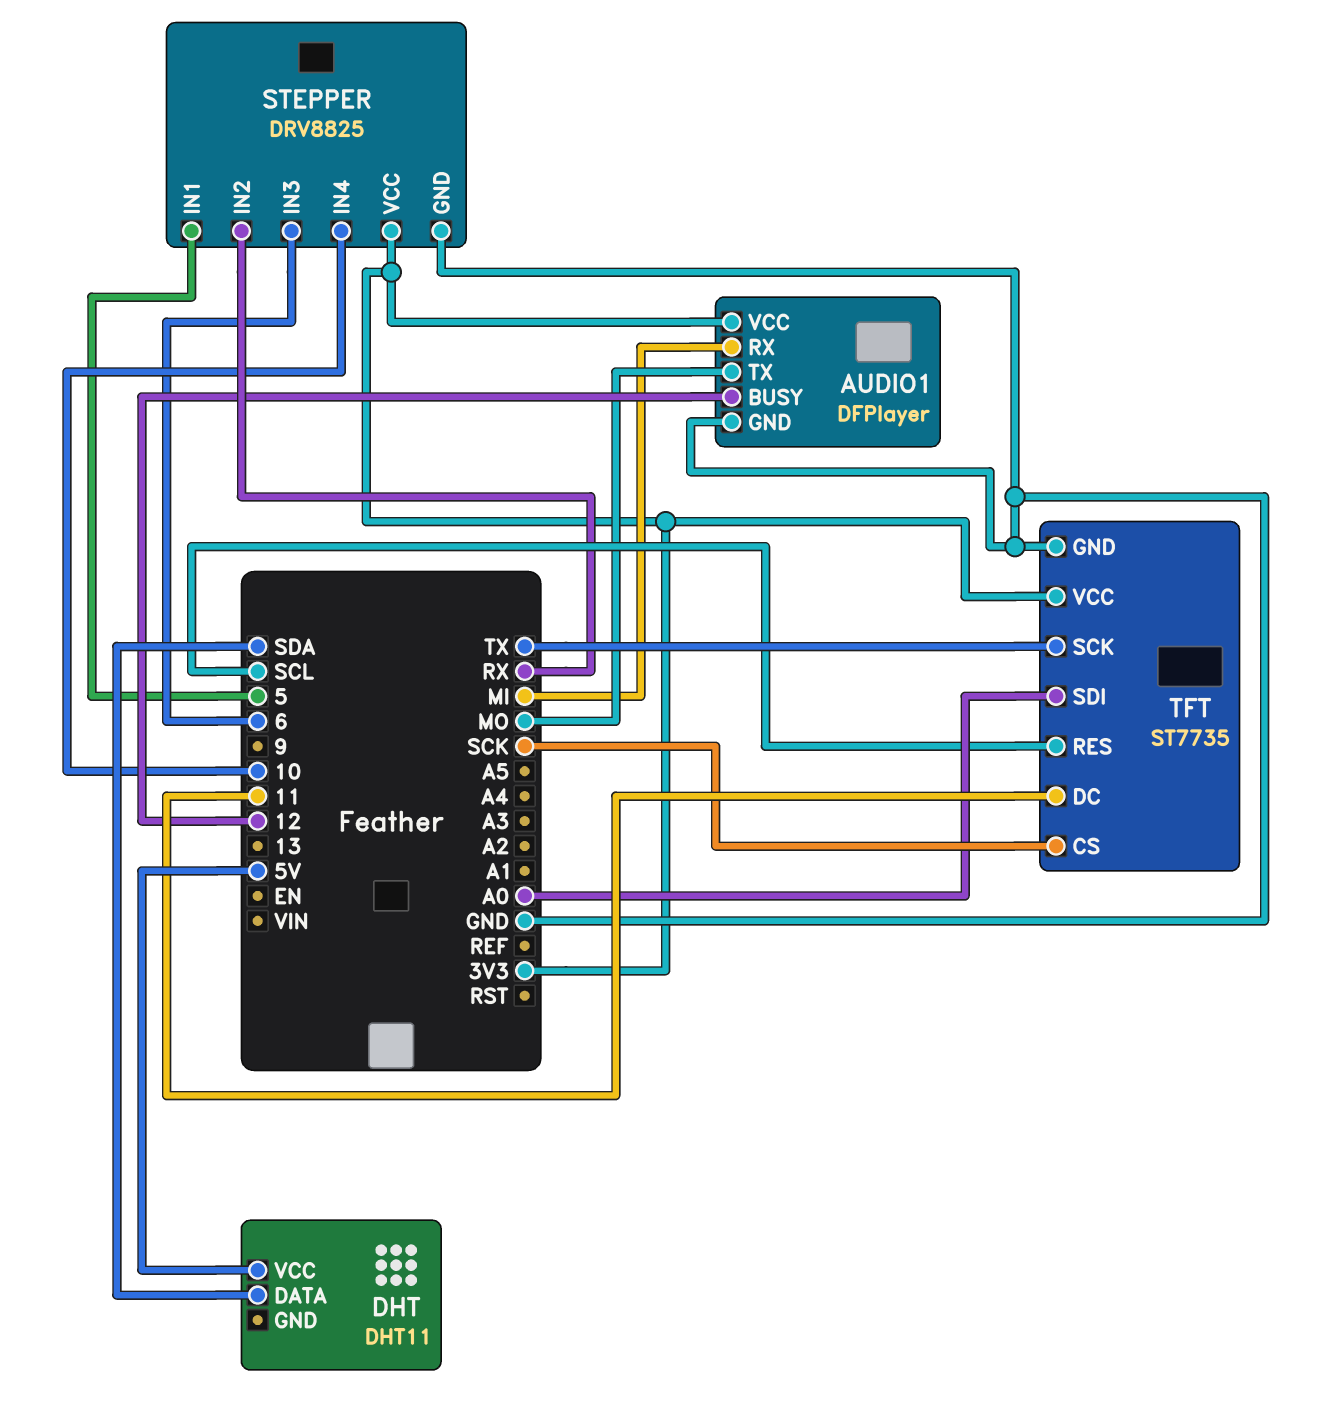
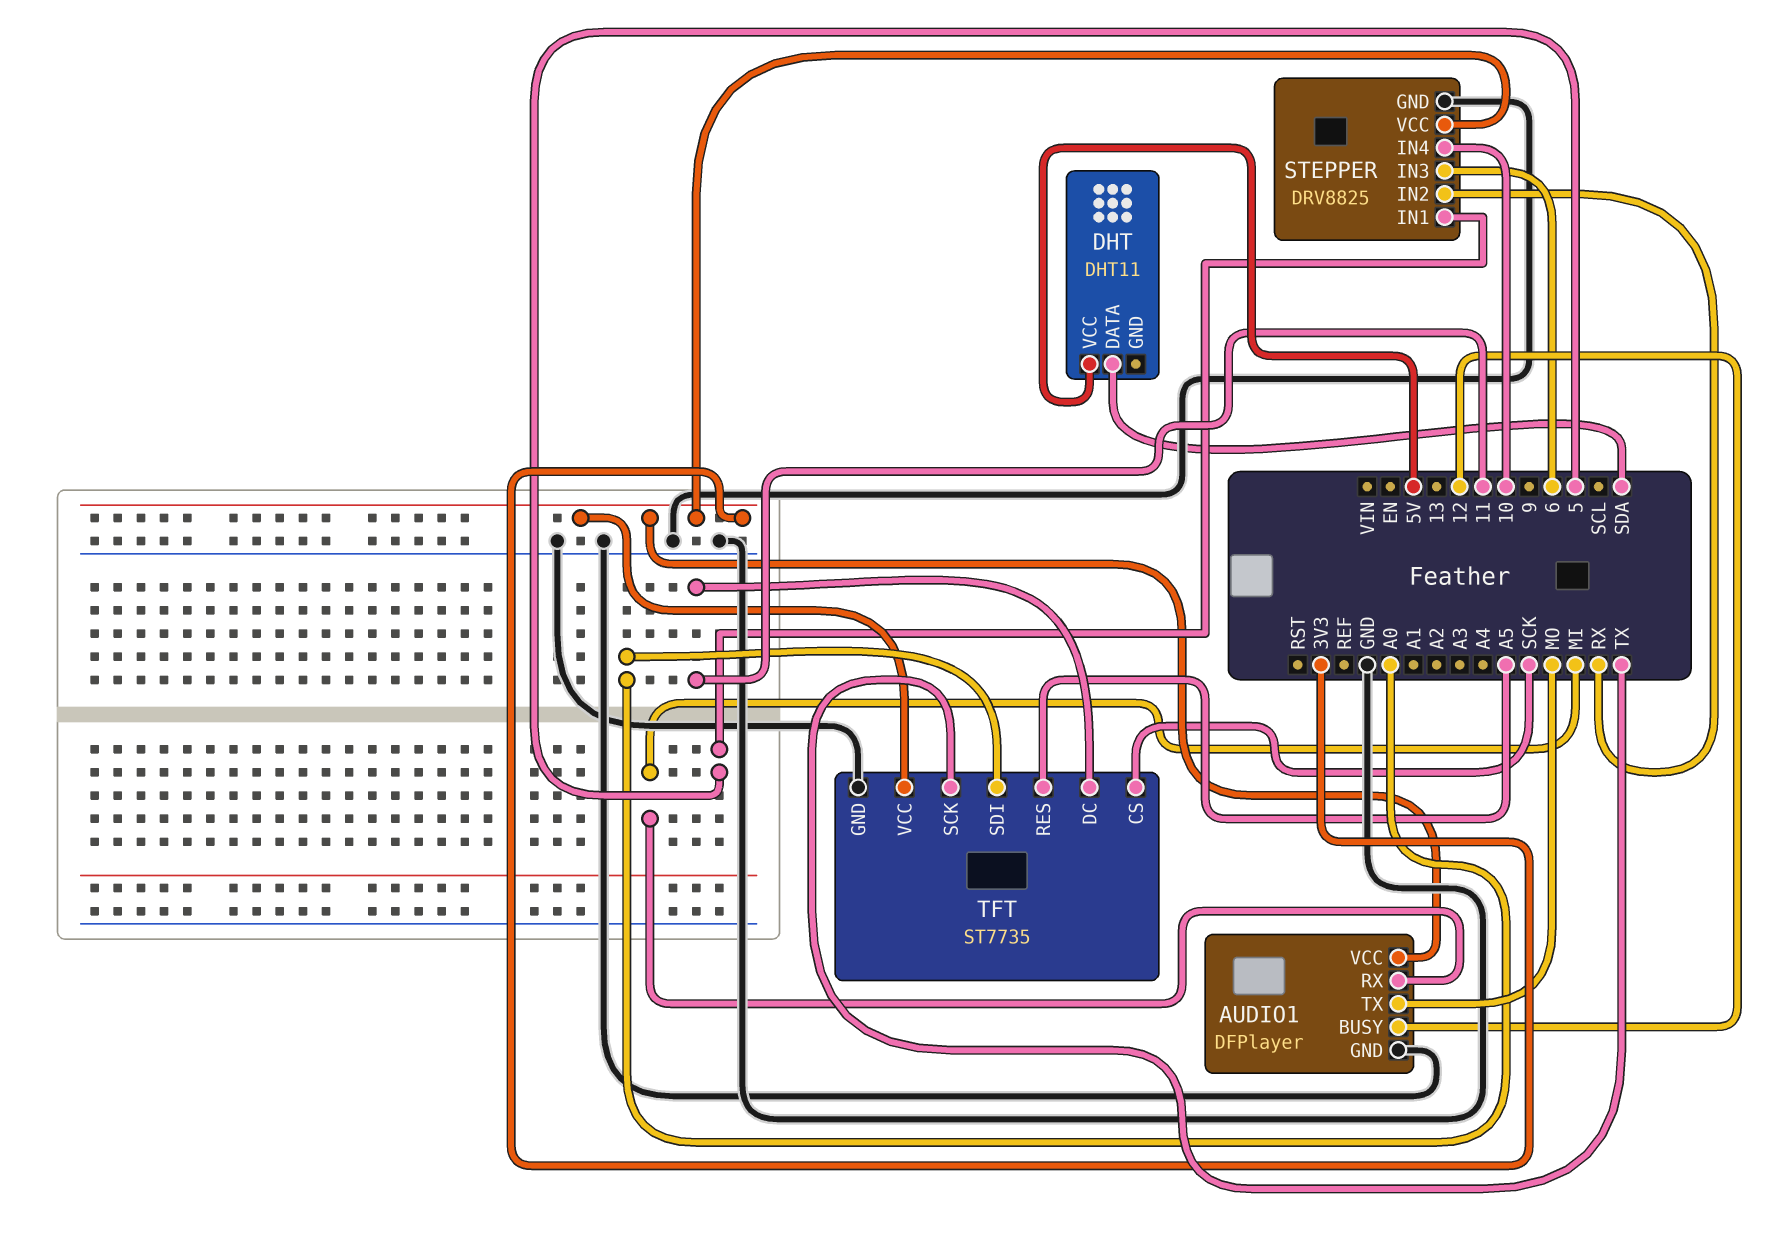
TFT pin RES: SCL -> A5

